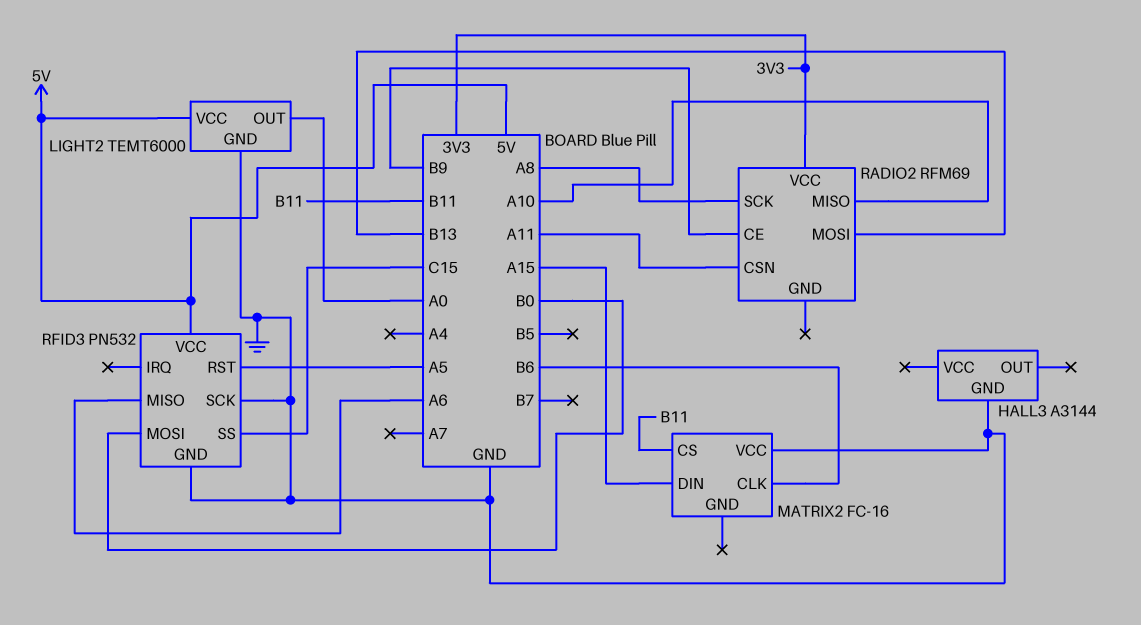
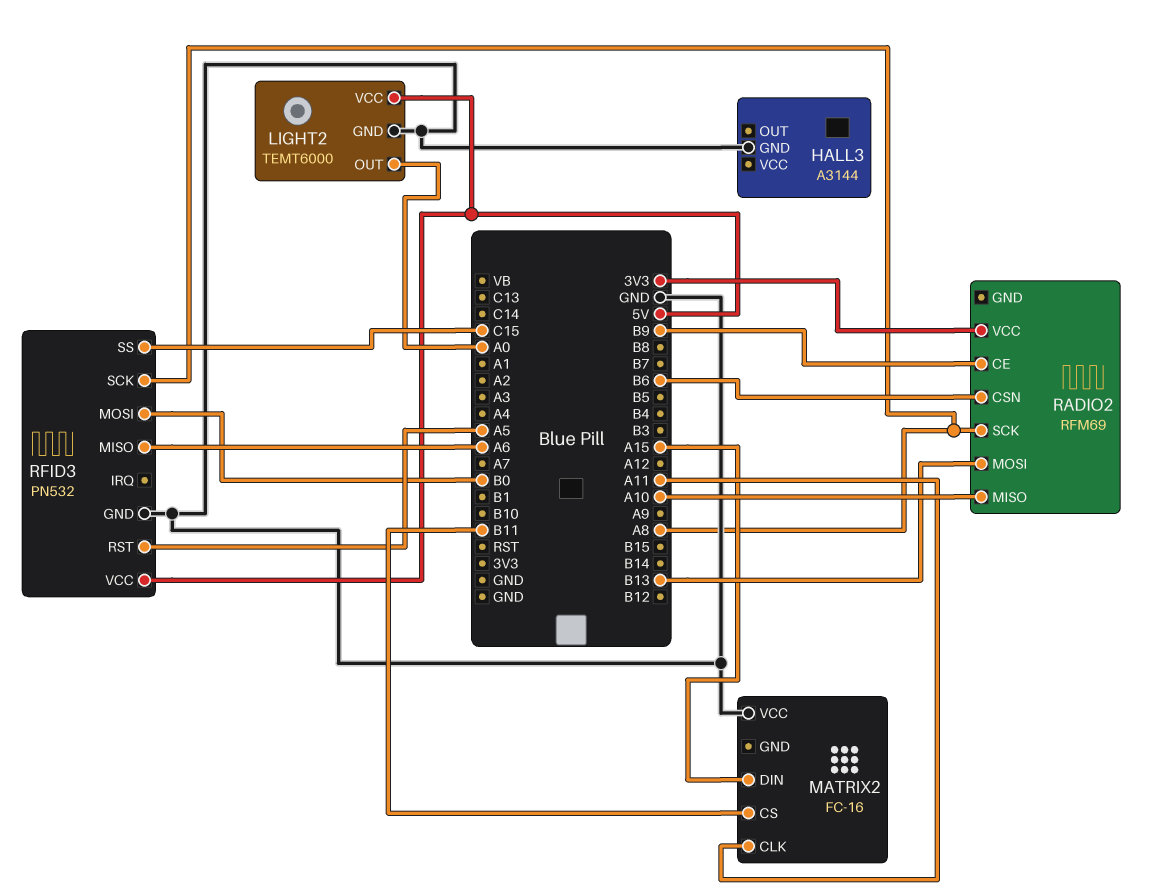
MATRIX2 pin CLK: B6 -> A11
RADIO2 pin CSN: A11 -> B6
RFID3 pin SCK: GND -> A8

